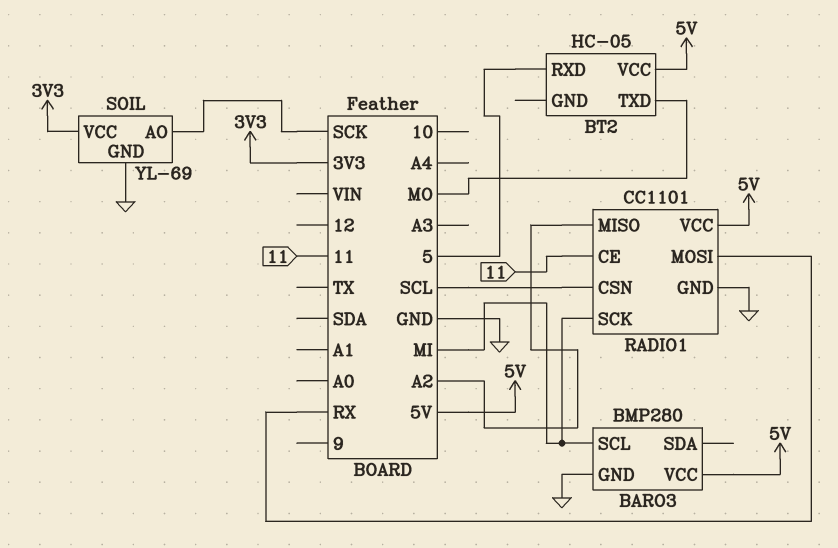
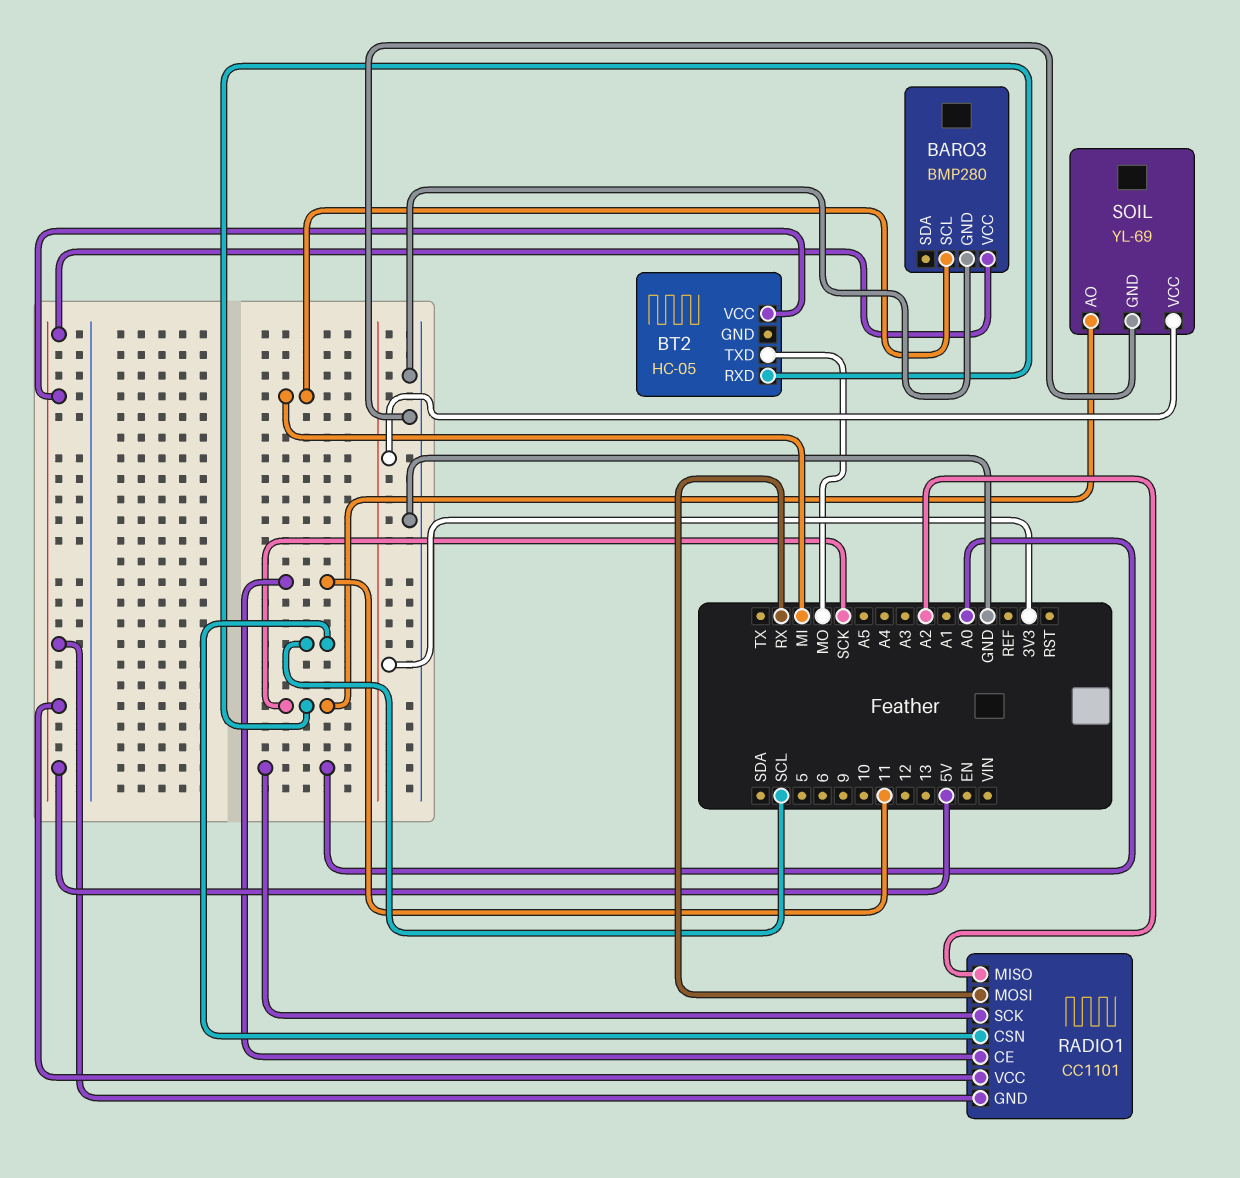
BT2 pin RXD: 5 -> SCK
RADIO1 pin GND: GND -> 5V
RADIO1 pin SCK: MI -> A0

